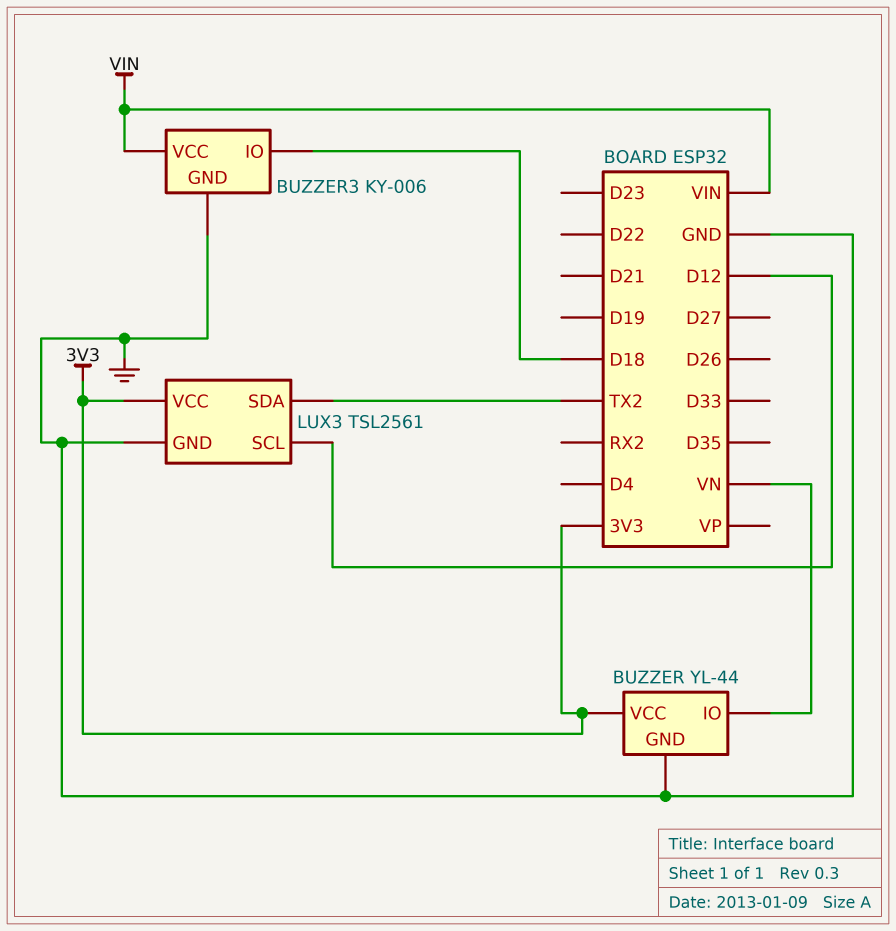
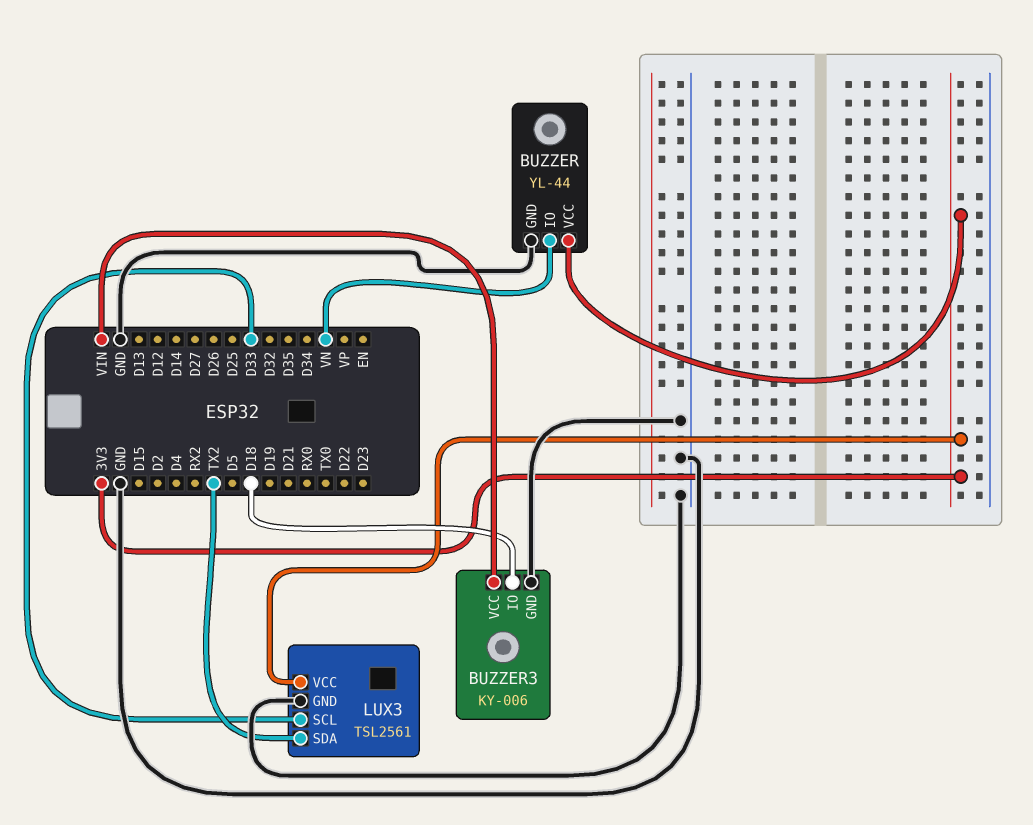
LUX3 pin SCL: D12 -> D33

